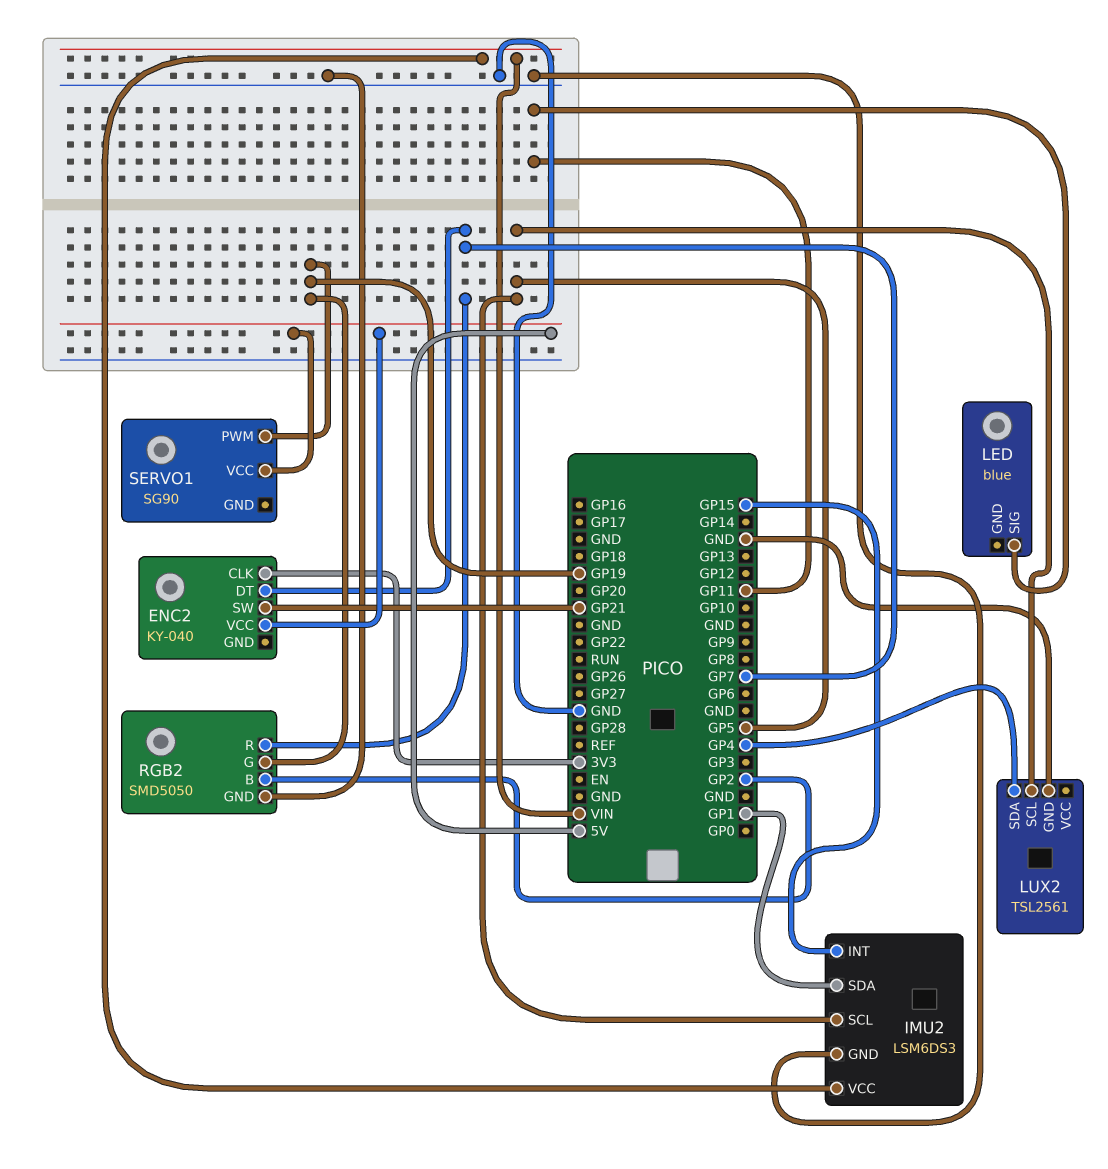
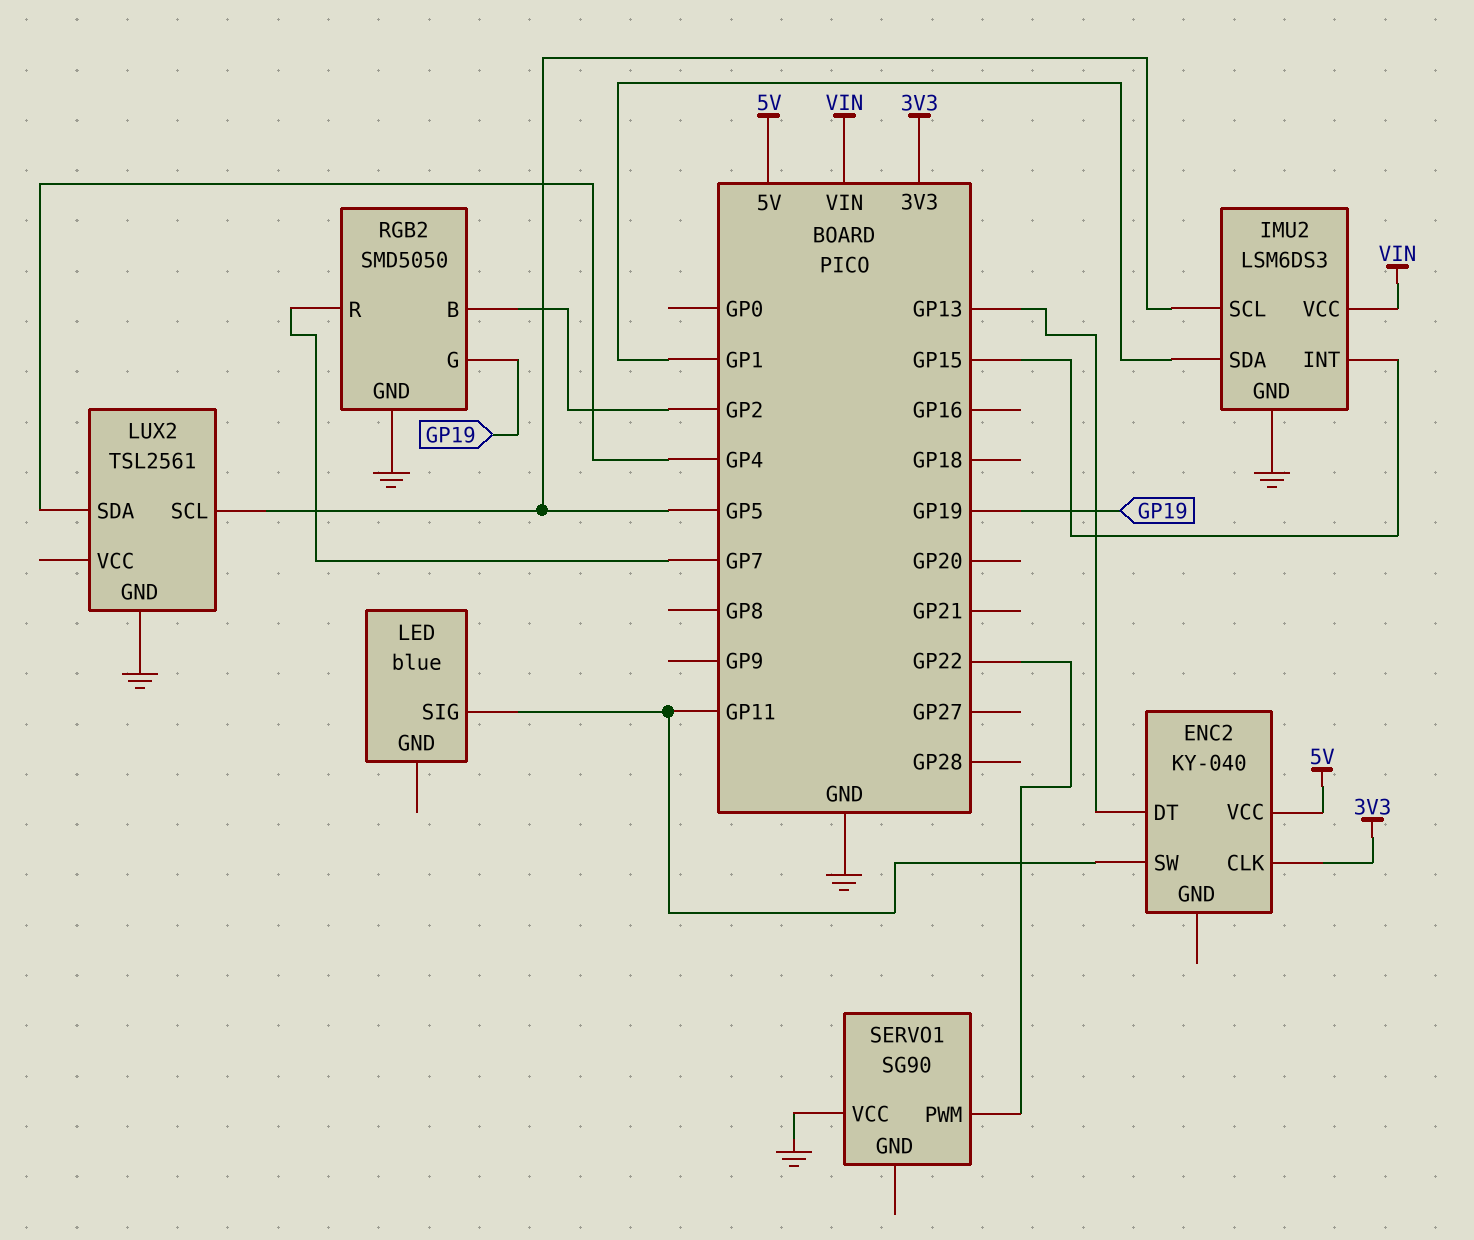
ENC2 pin DT: GP7 -> GP13
ENC2 pin SW: GP21 -> GP11
SERVO1 pin PWM: GP19 -> GP22
SERVO1 pin VCC: 5V -> GND

